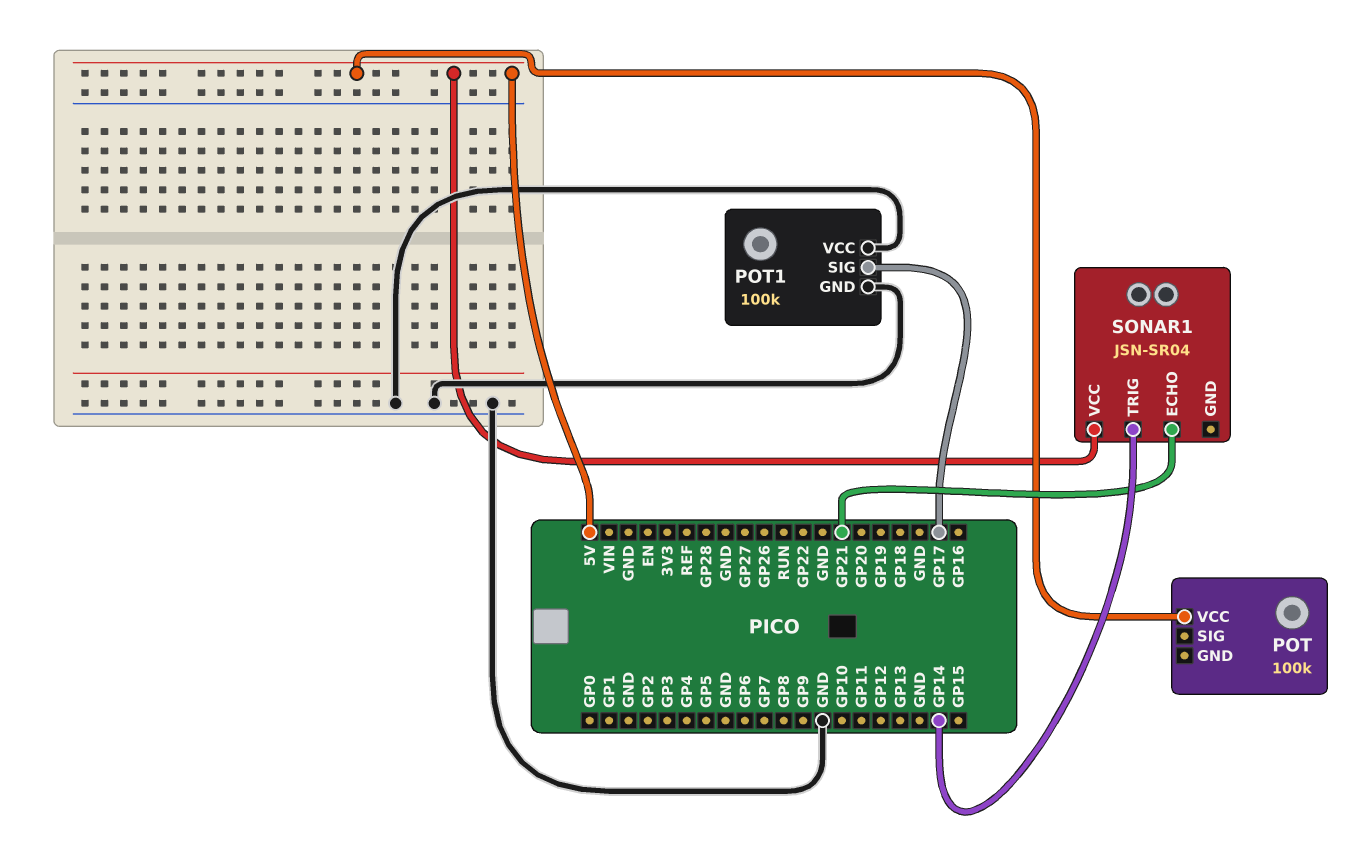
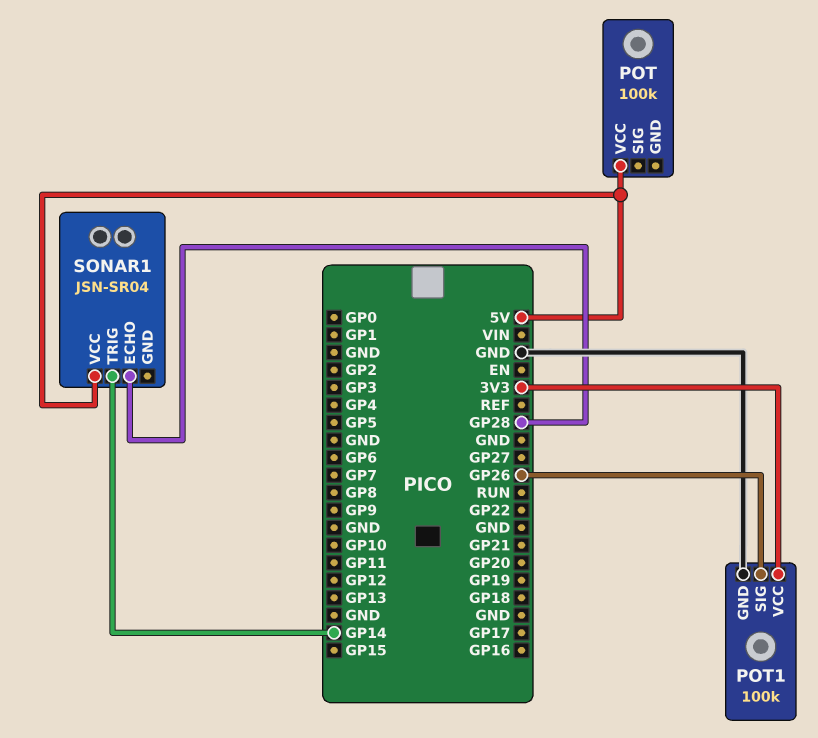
POT1 pin SIG: GP17 -> GP26
POT1 pin VCC: GND -> 3V3
SONAR1 pin ECHO: GP21 -> GP28

